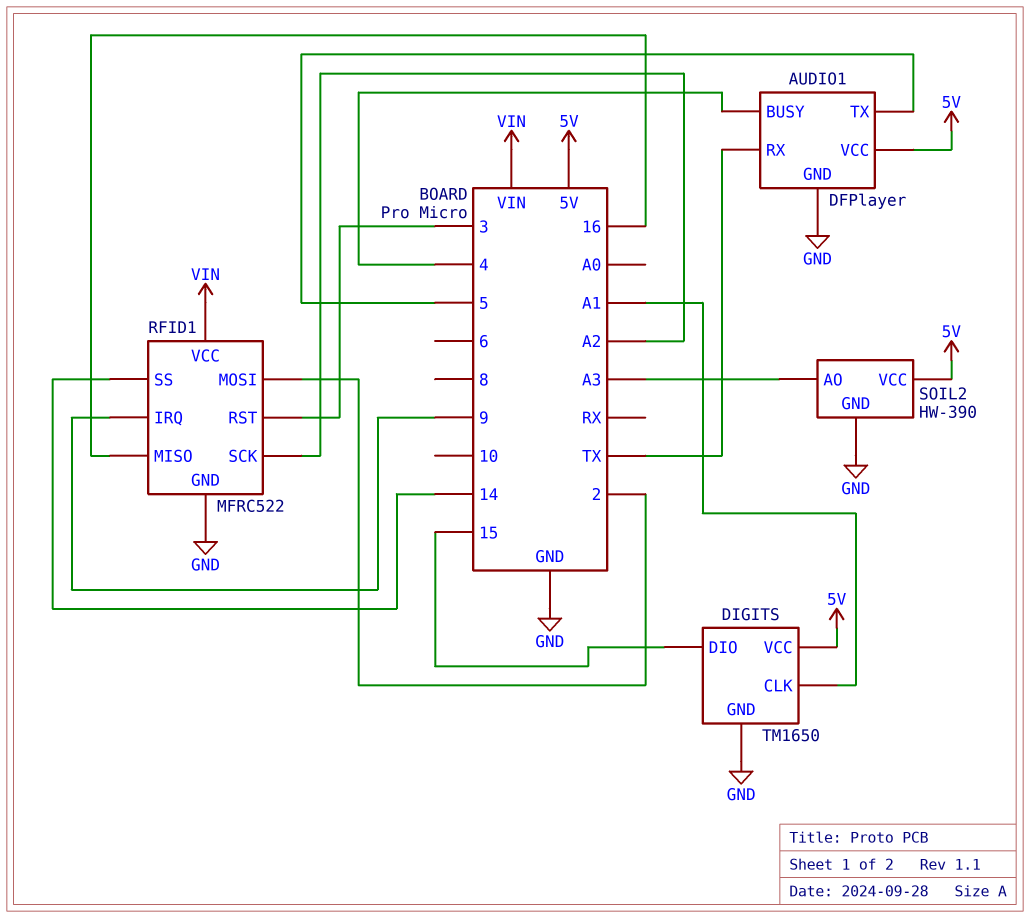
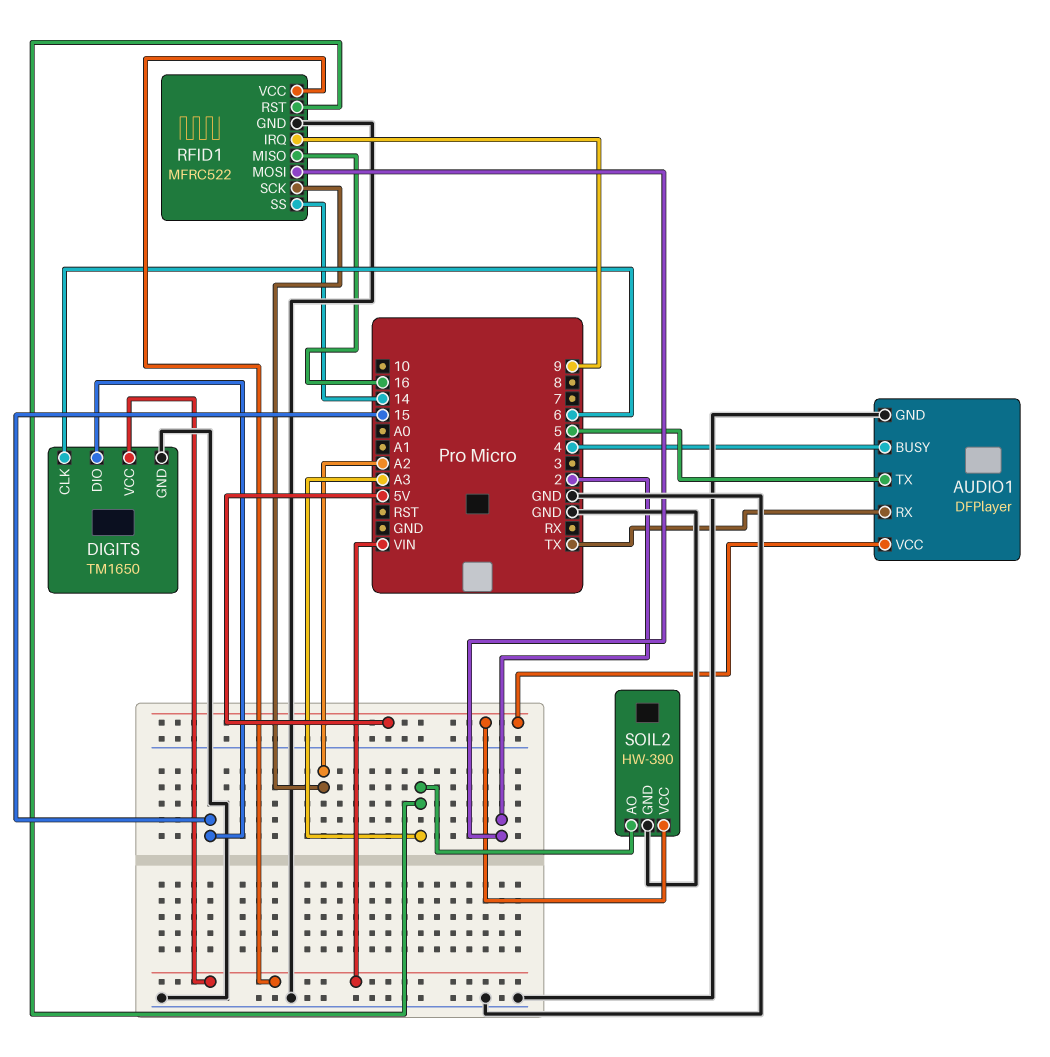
DIGITS pin CLK: A1 -> 6
DIGITS pin VCC: 5V -> VIN
RFID1 pin RST: 3 -> A3

